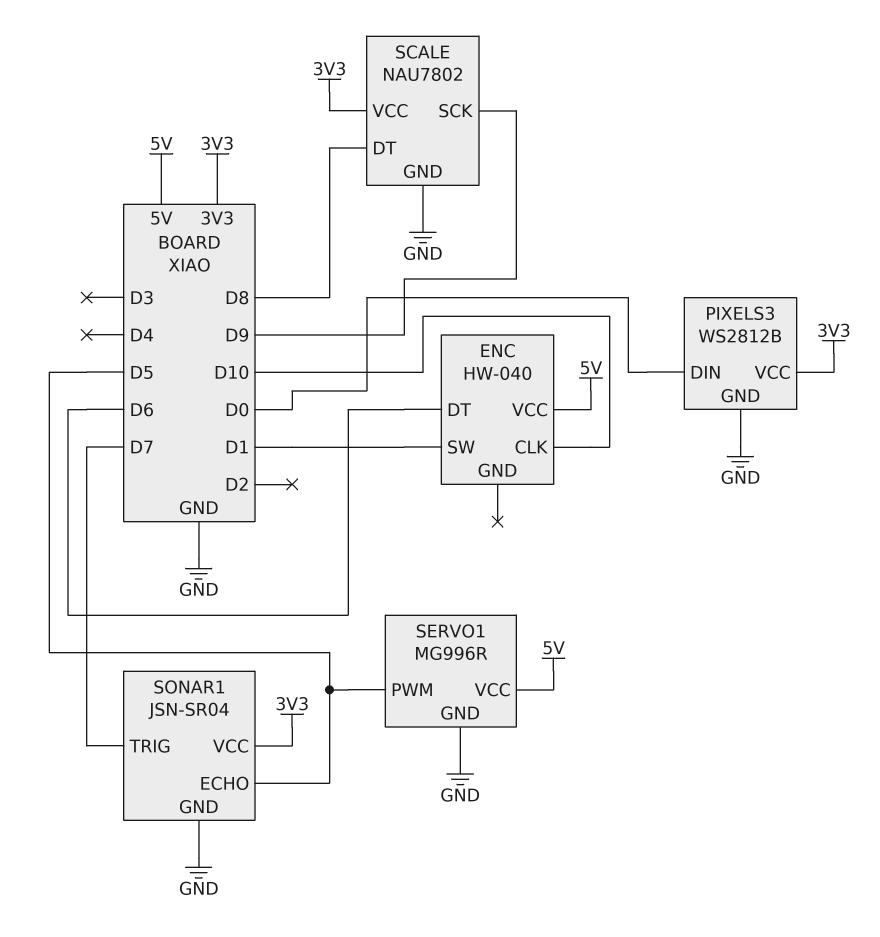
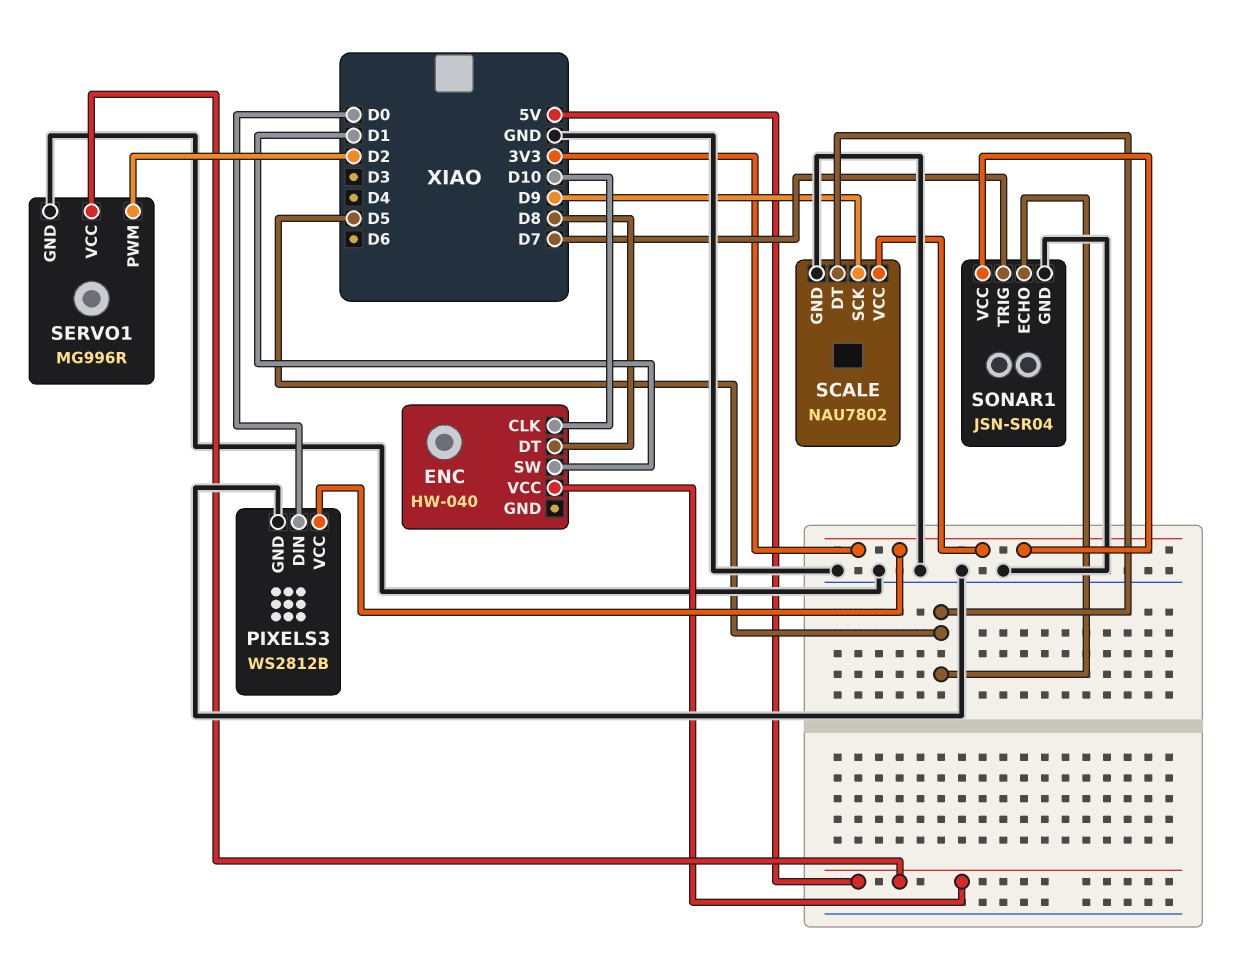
ENC pin DT: D6 -> D8
SCALE pin DT: D8 -> D5
SERVO1 pin PWM: D5 -> D2

